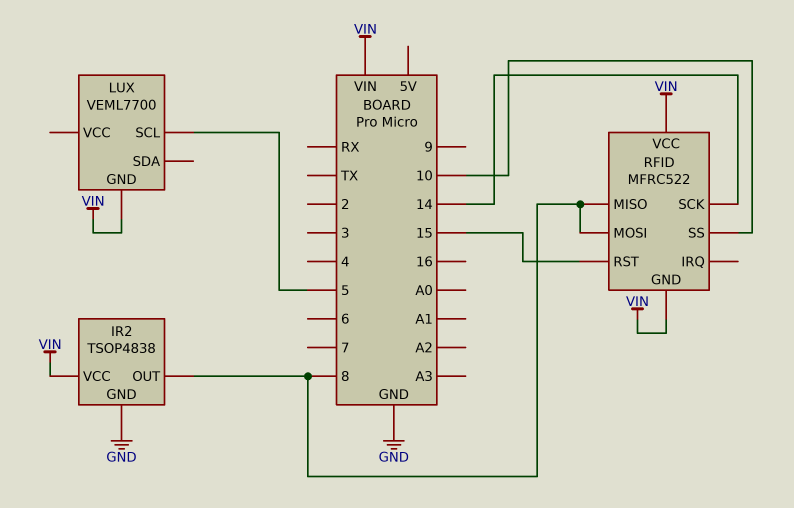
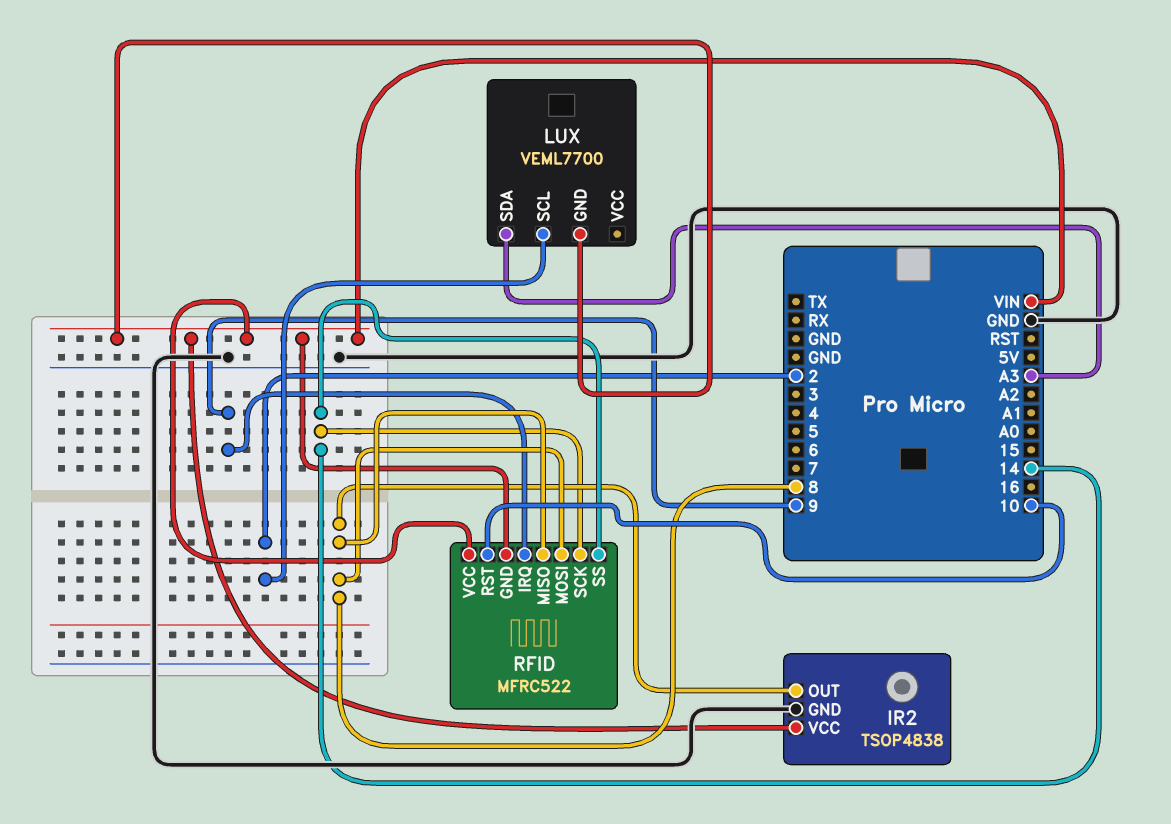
LUX pin SCL: 5 -> 2
LUX pin SDA: none -> A3
RFID pin IRQ: none -> 9
RFID pin RST: 15 -> 10
RFID pin SS: 10 -> 14

